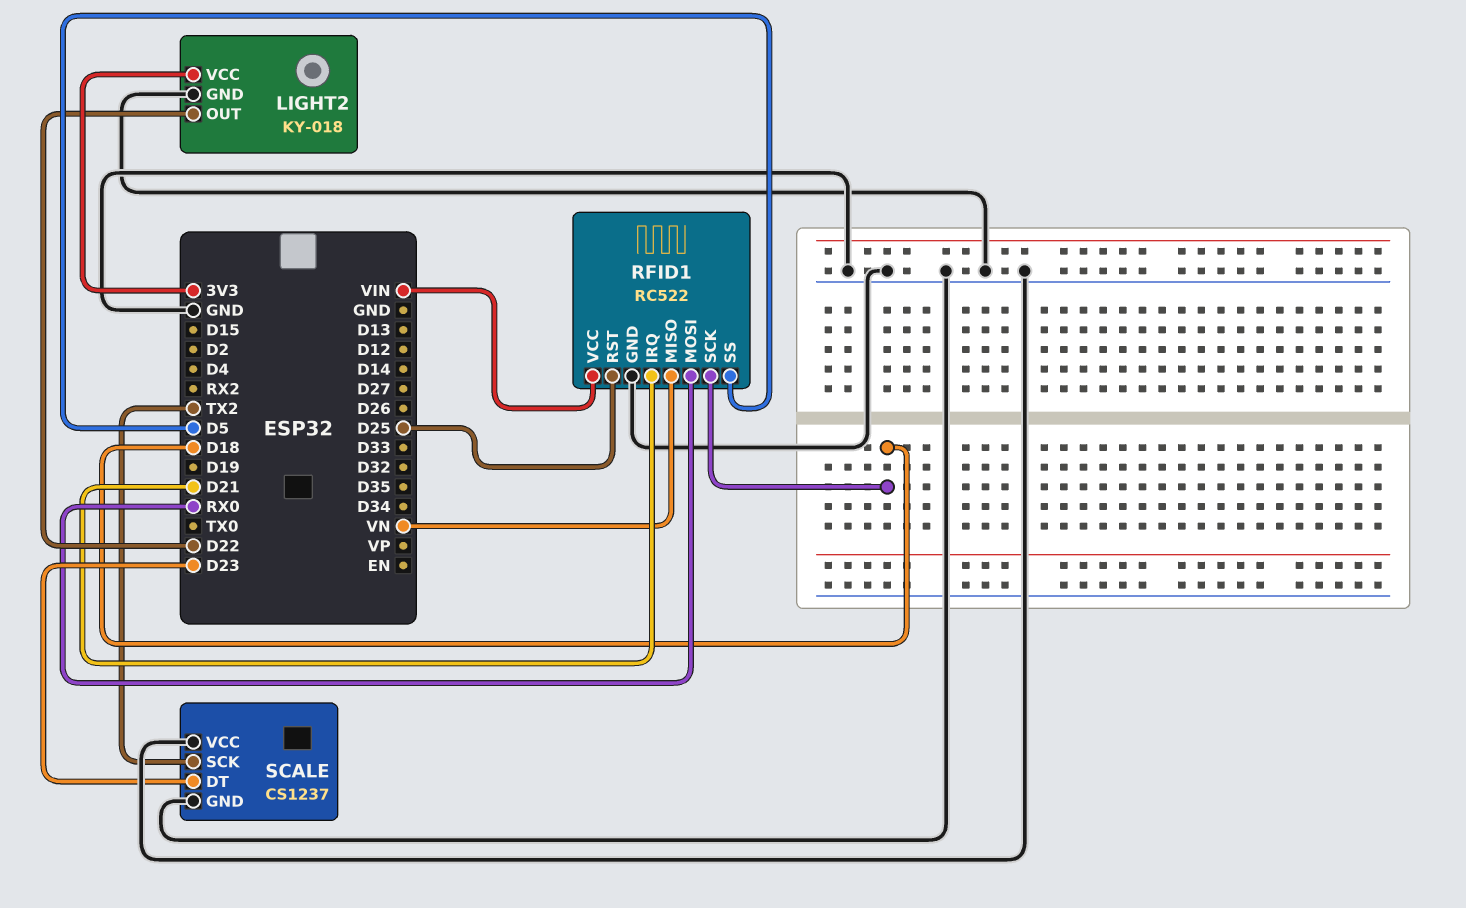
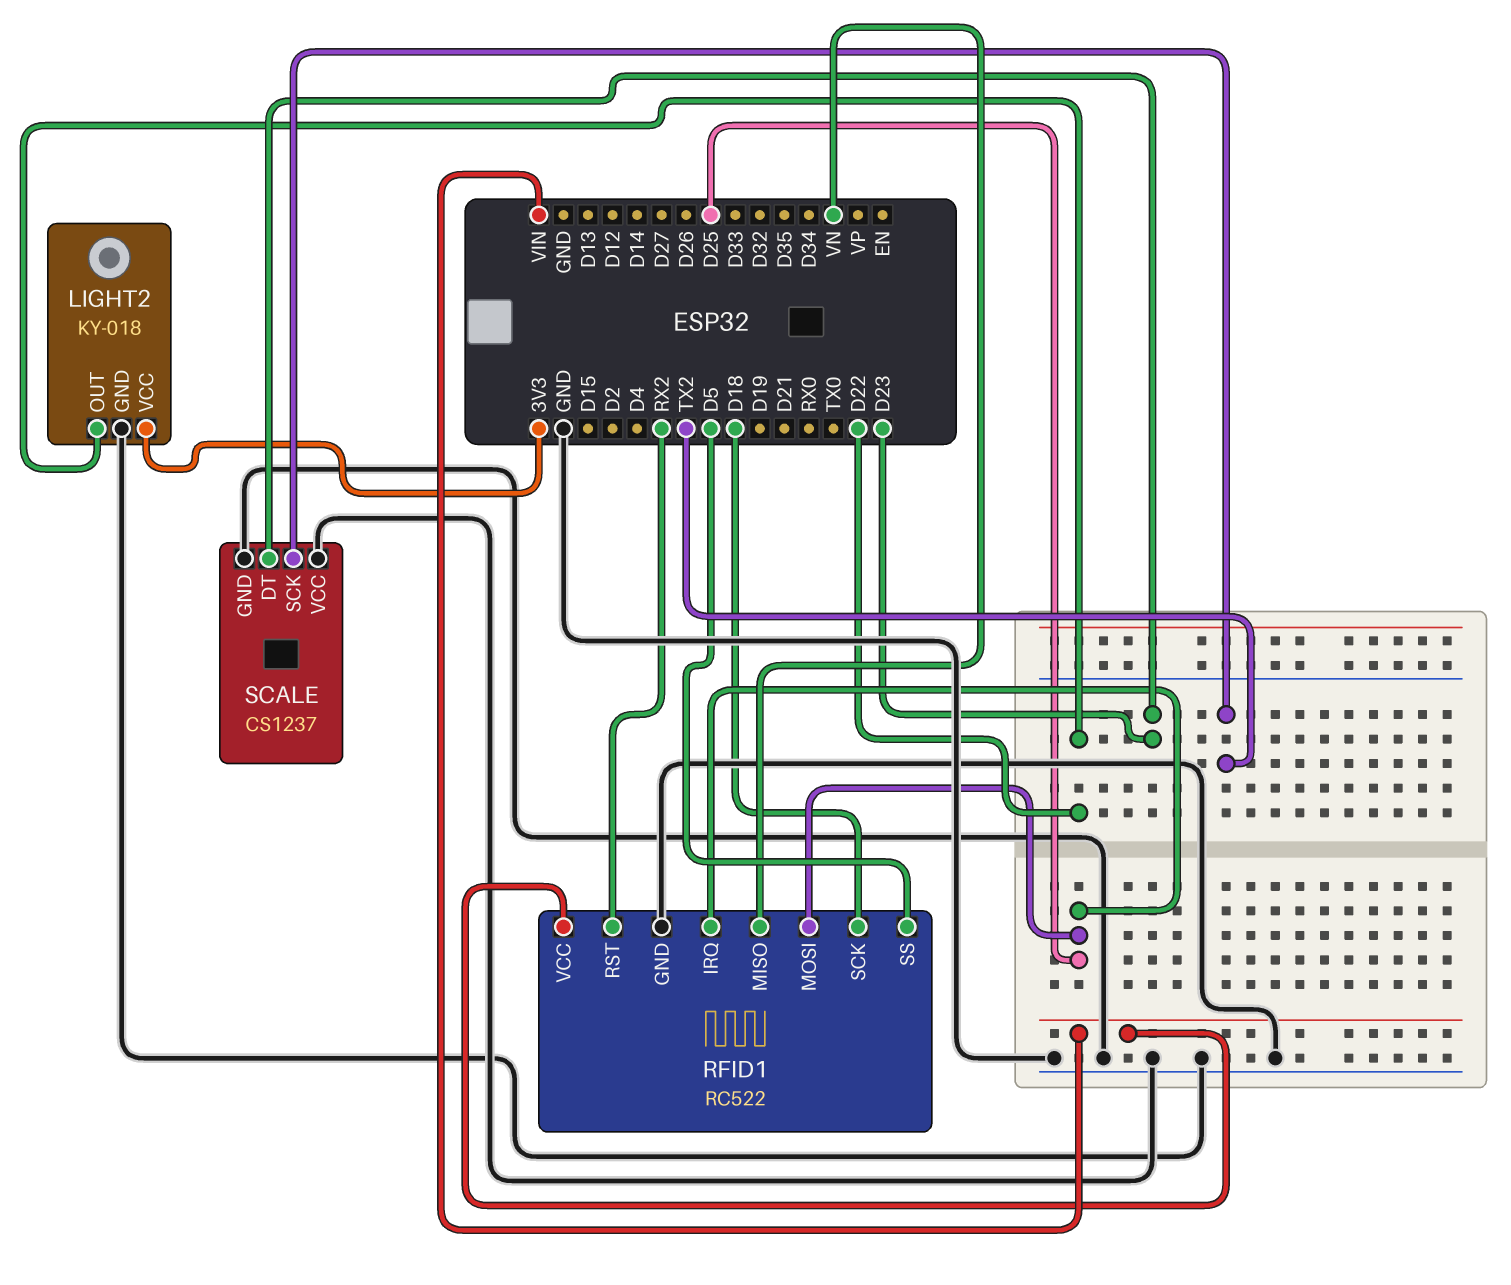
RFID1 pin IRQ: D21 -> D25
RFID1 pin MOSI: RX0 -> D25
RFID1 pin RST: D25 -> RX2

